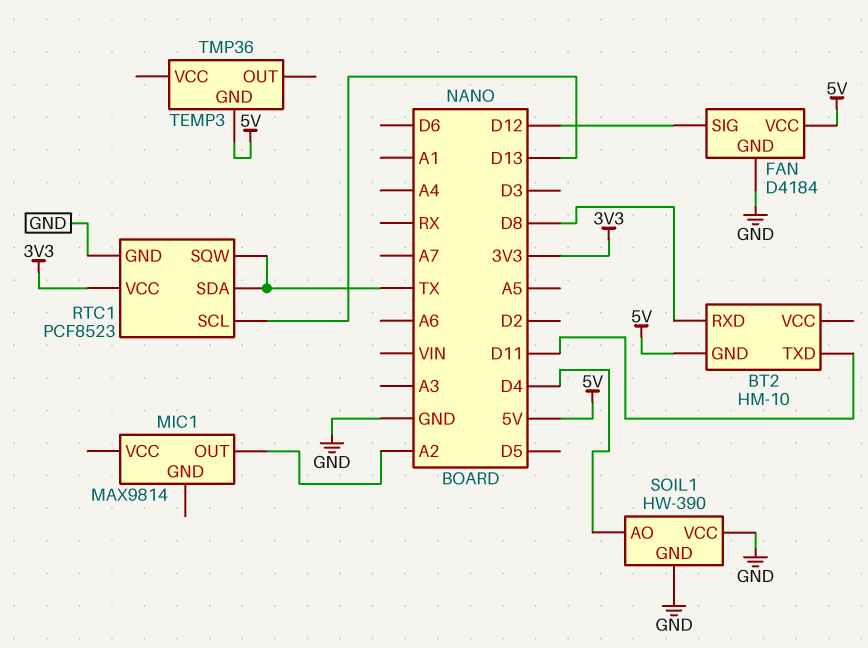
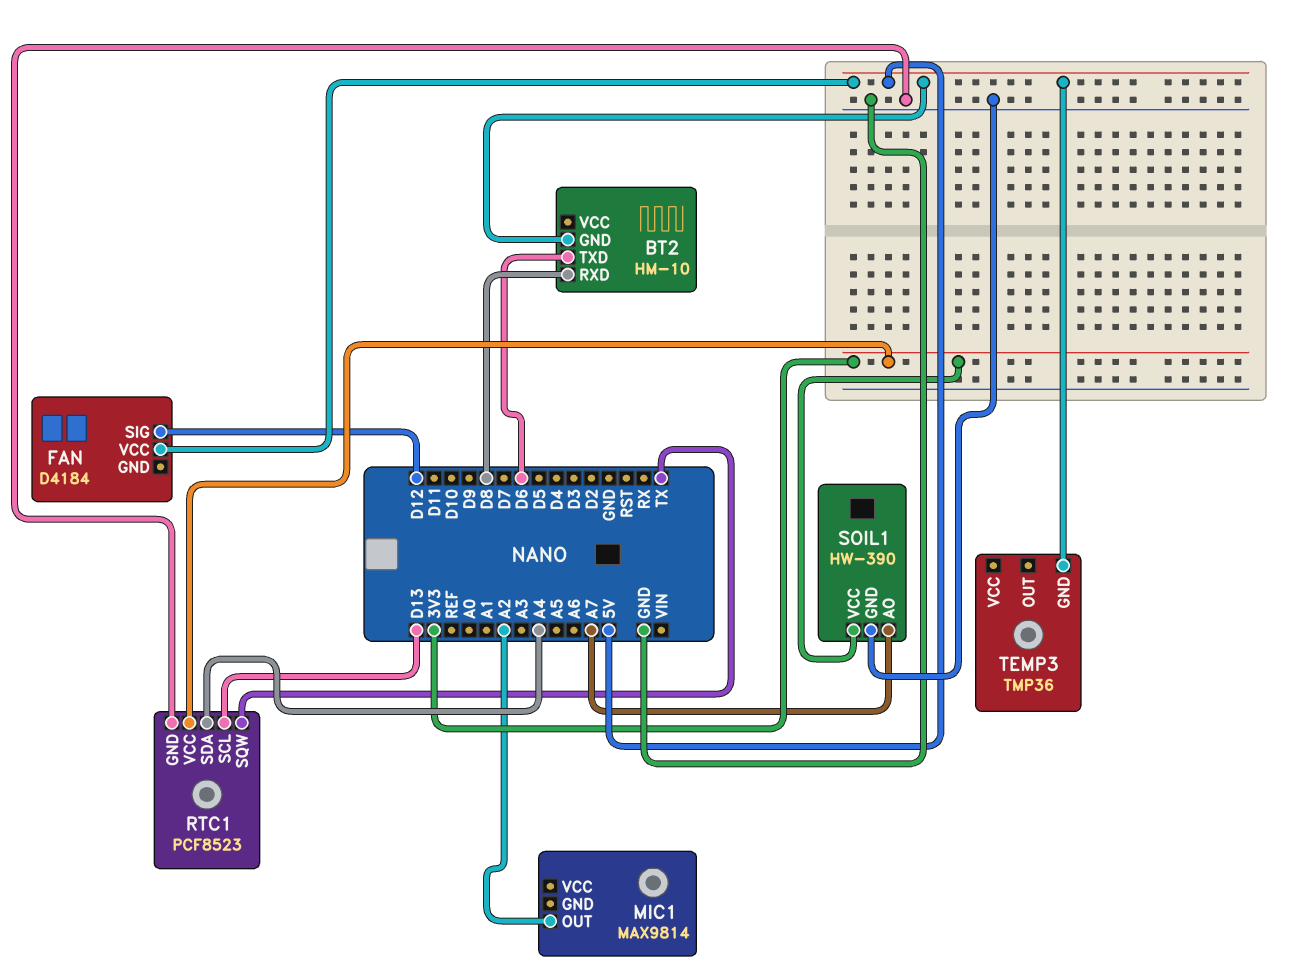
BT2 pin TXD: D11 -> D6
FAN pin GND: GND -> none
RTC1 pin SDA: TX -> A4
SOIL1 pin AO: D4 -> A7
SOIL1 pin VCC: GND -> 3V3

